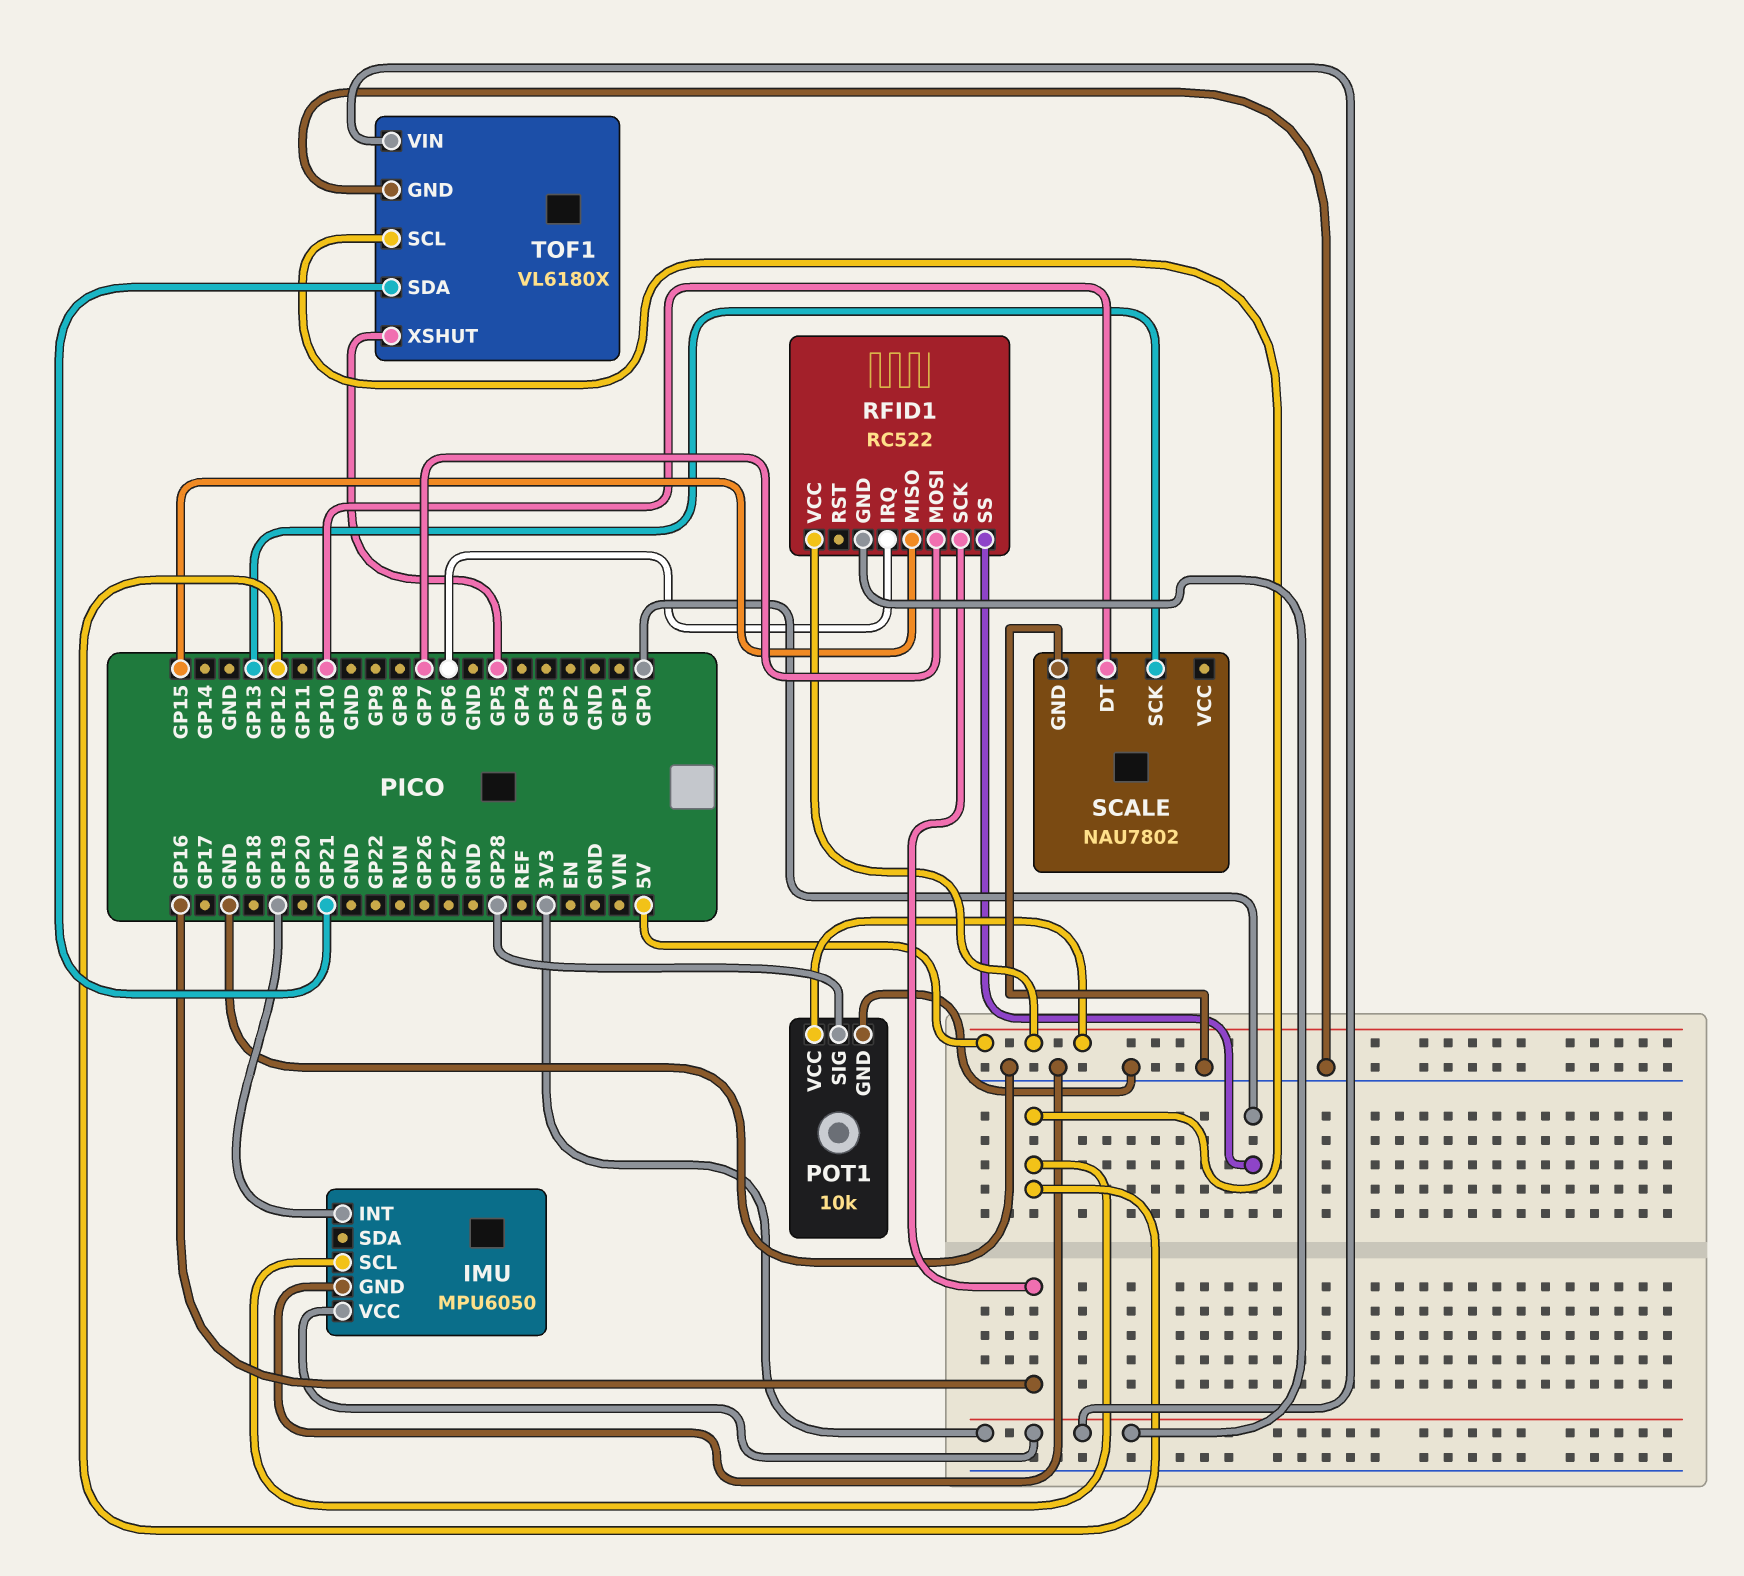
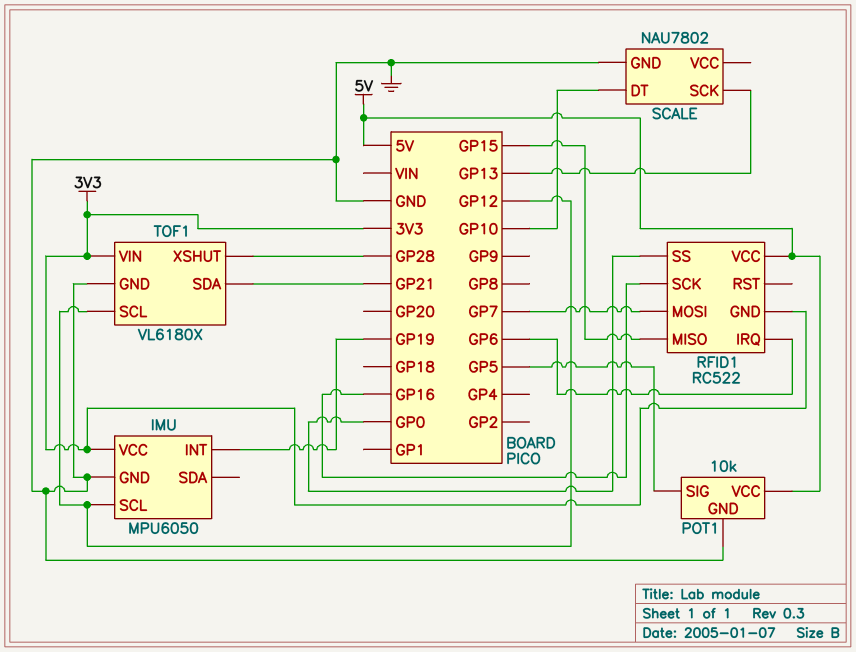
POT1 pin SIG: GP28 -> GP5
TOF1 pin XSHUT: GP5 -> GP28

